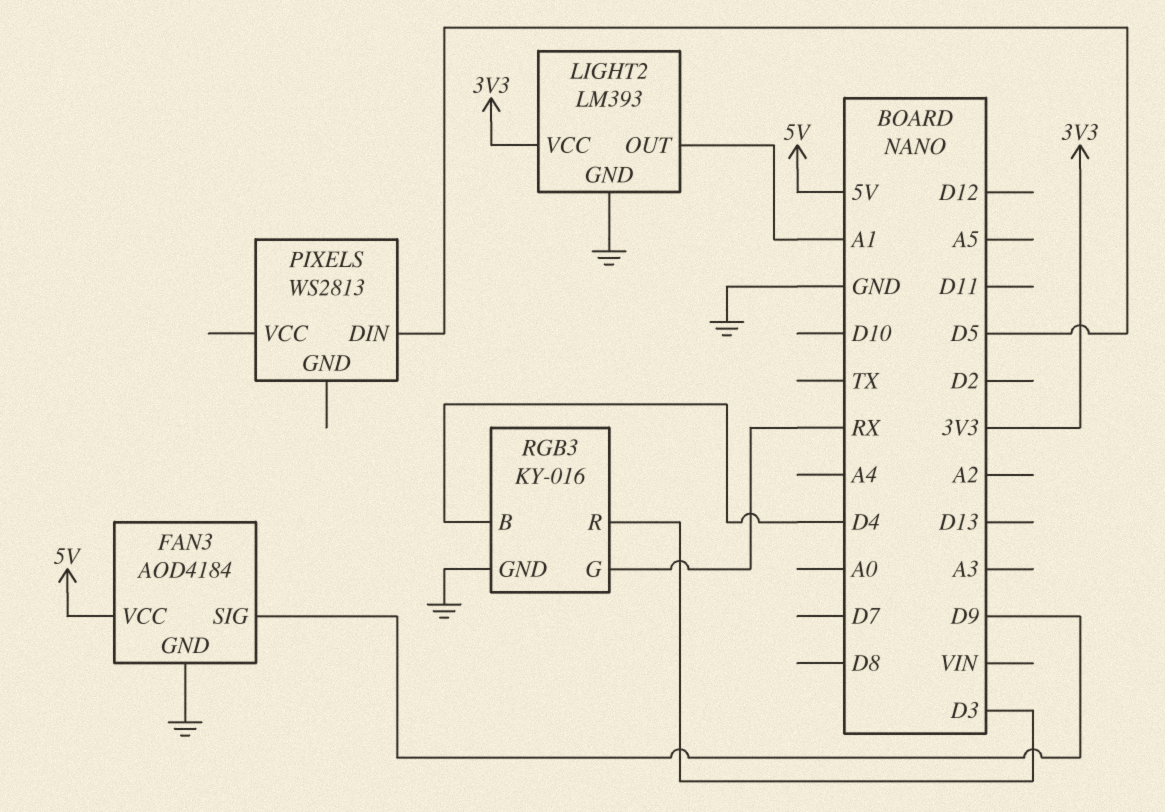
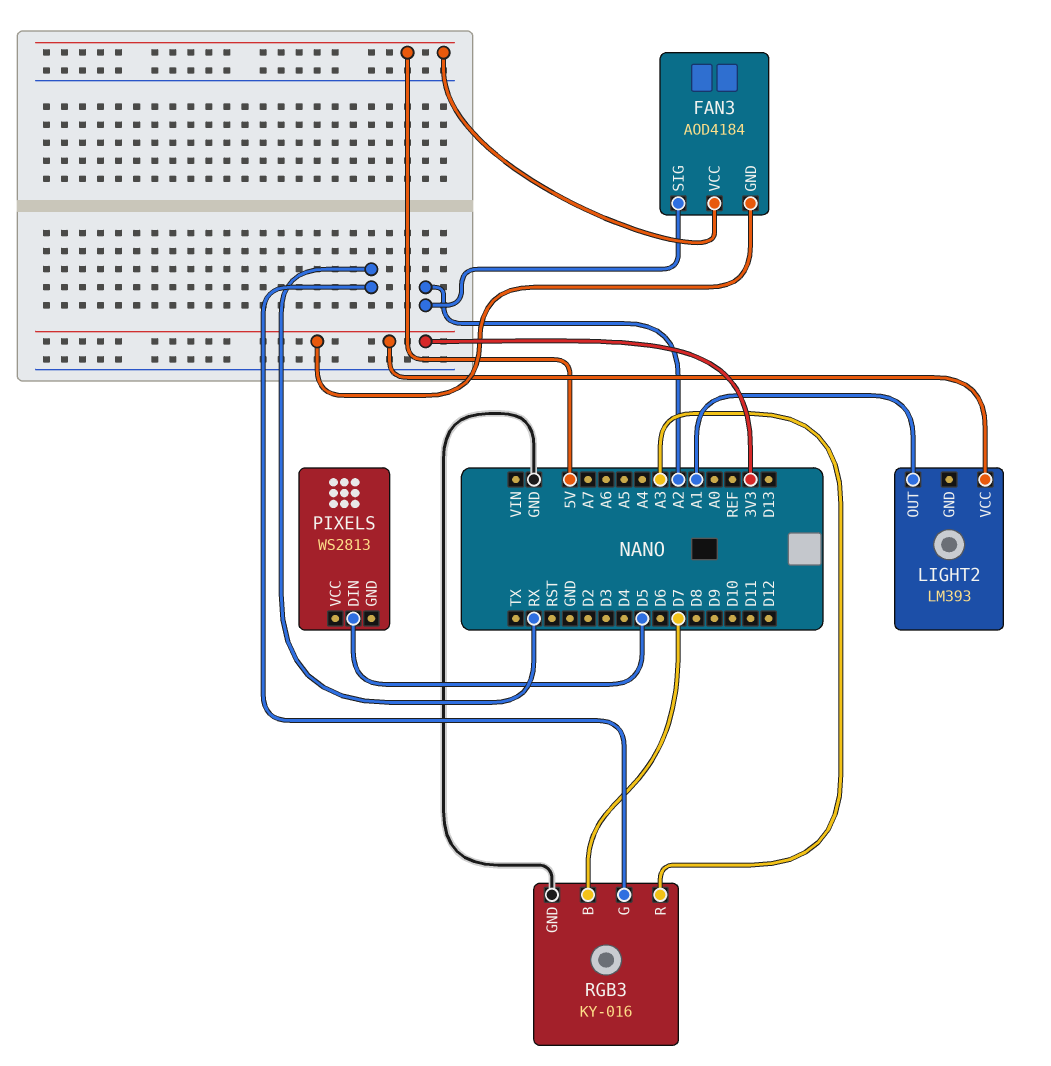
FAN3 pin GND: GND -> 3V3
FAN3 pin SIG: D9 -> A2
LIGHT2 pin GND: GND -> none
RGB3 pin B: D4 -> D7
RGB3 pin R: D3 -> A3

